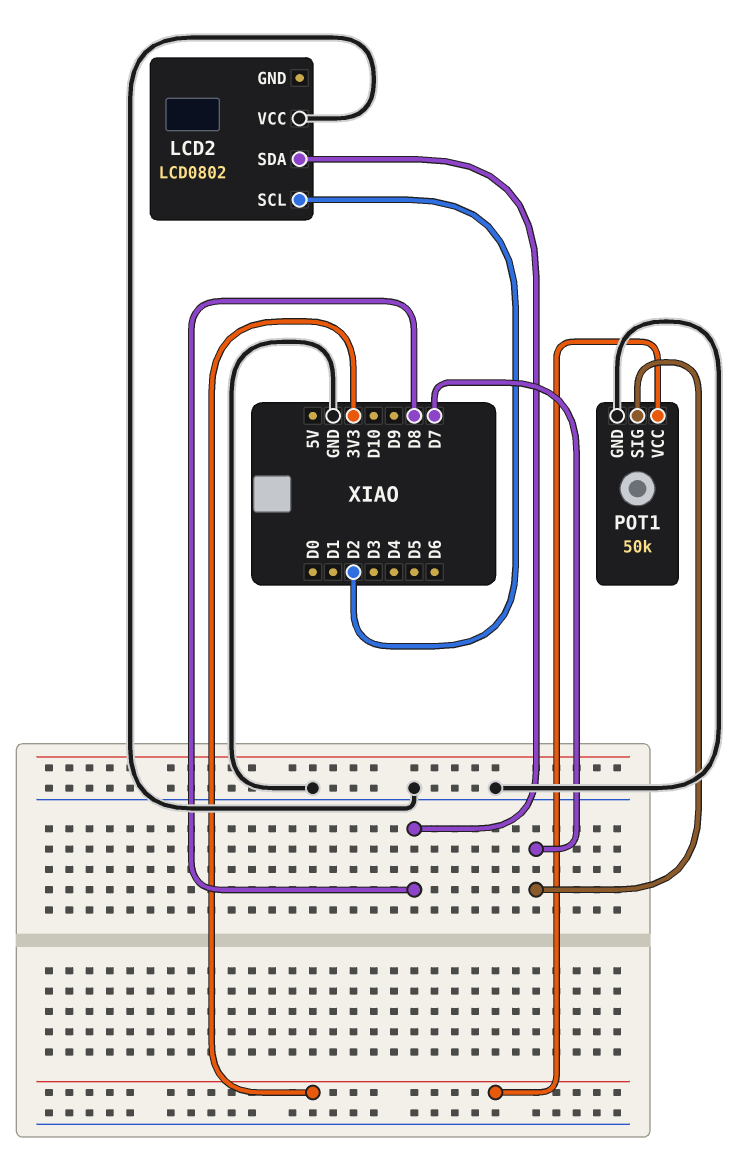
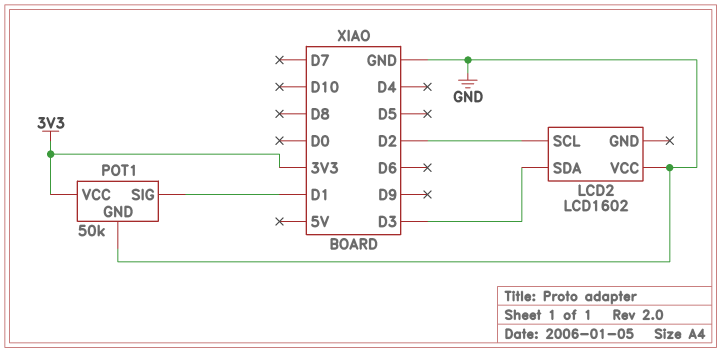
LCD2: LCD0802 -> LCD1602
LCD2 pin SDA: D8 -> D3
POT1 pin SIG: D7 -> D1

